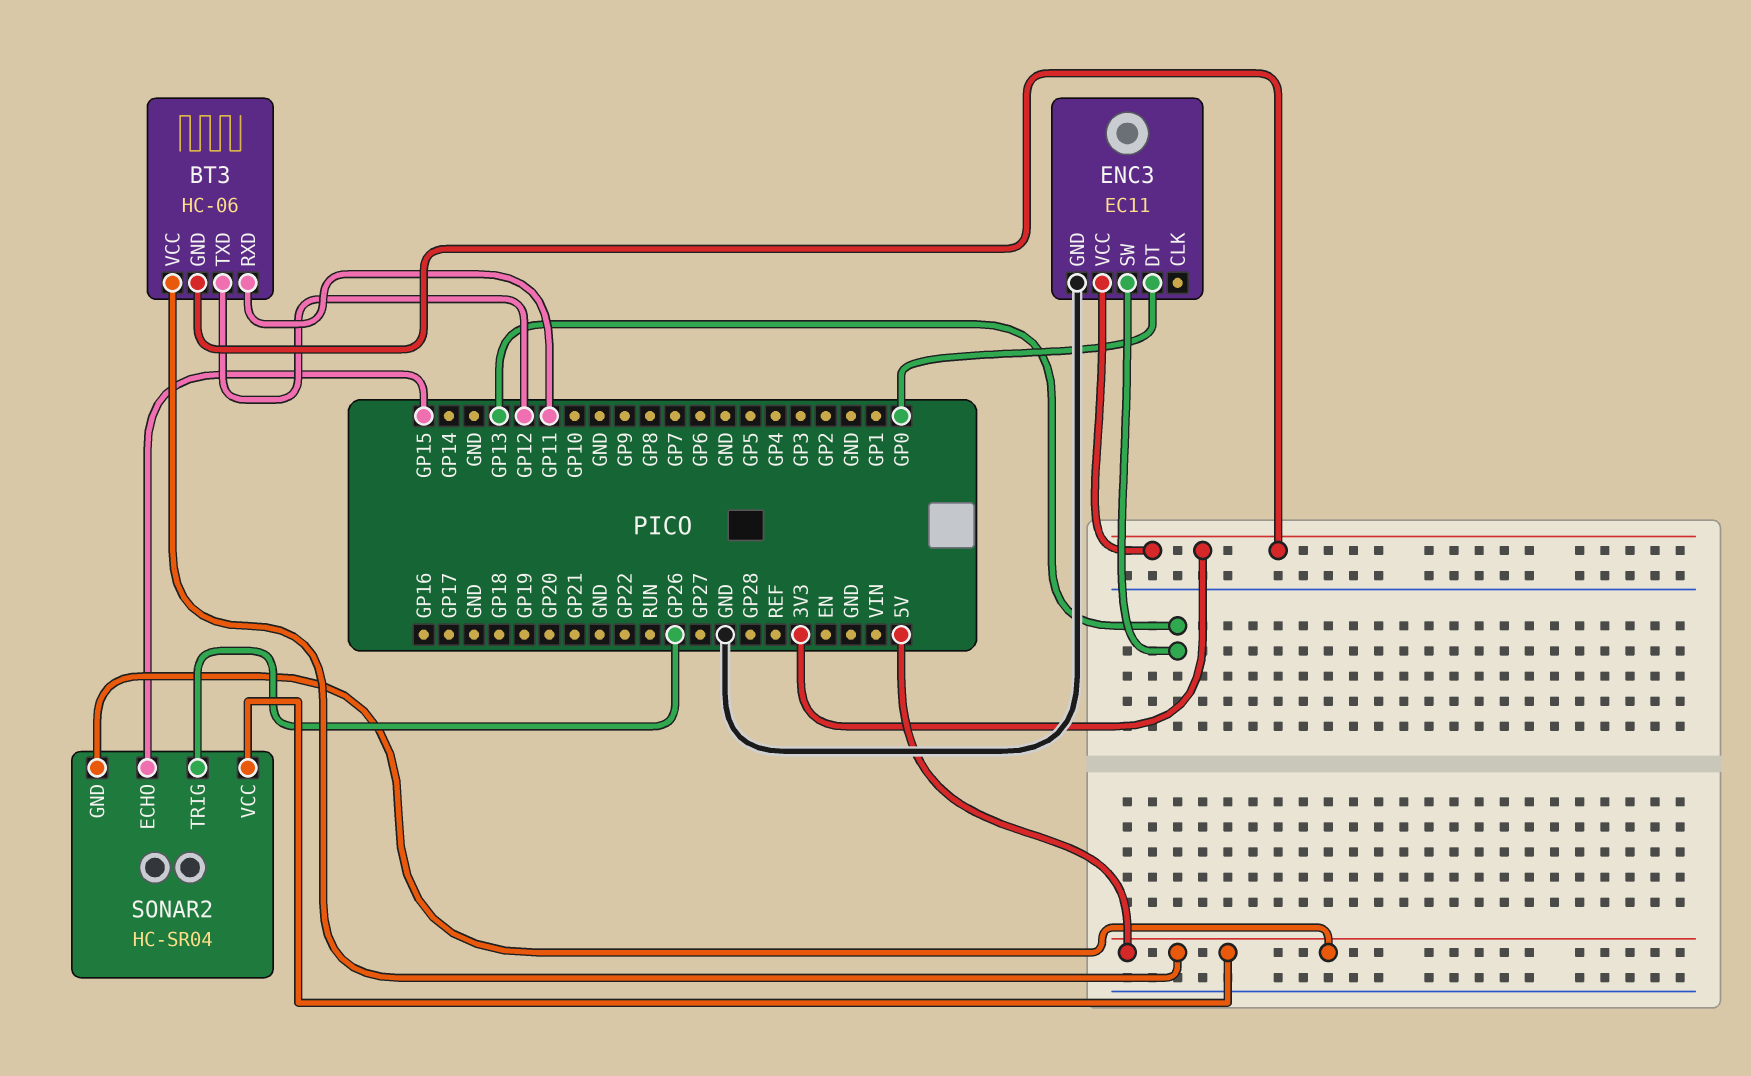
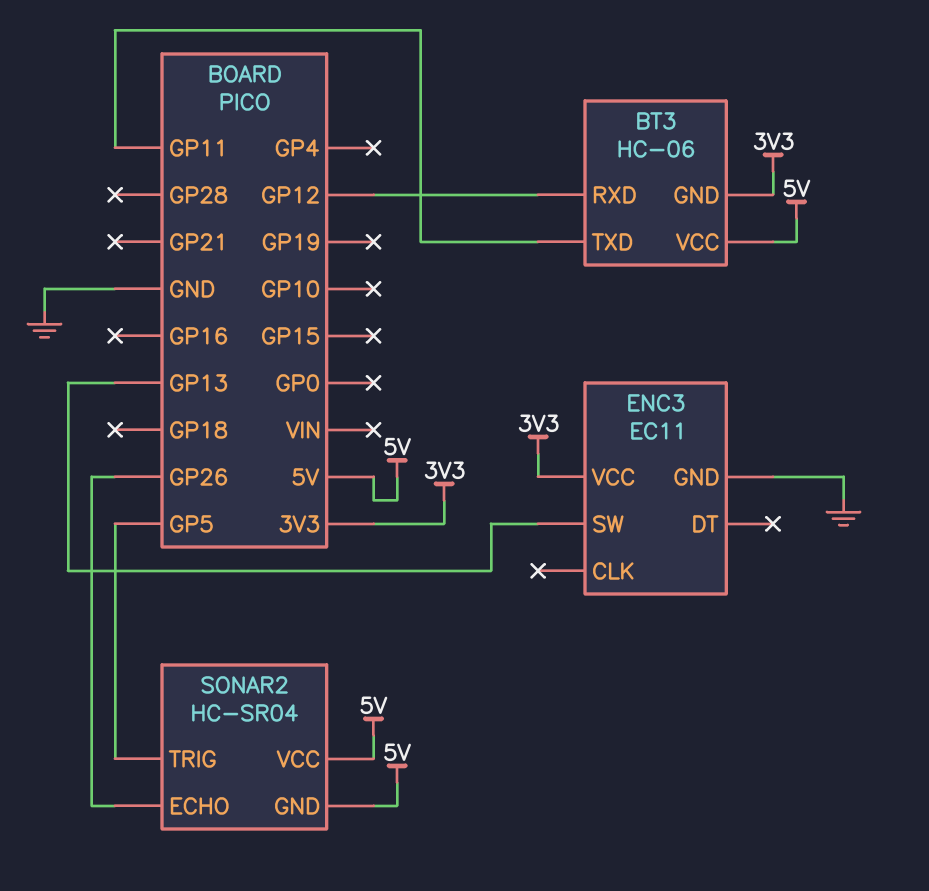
BT3 pin RXD: GP11 -> GP12
BT3 pin TXD: GP12 -> GP11
ENC3 pin DT: GP0 -> none
SONAR2 pin ECHO: GP15 -> GP26
SONAR2 pin TRIG: GP26 -> GP5

